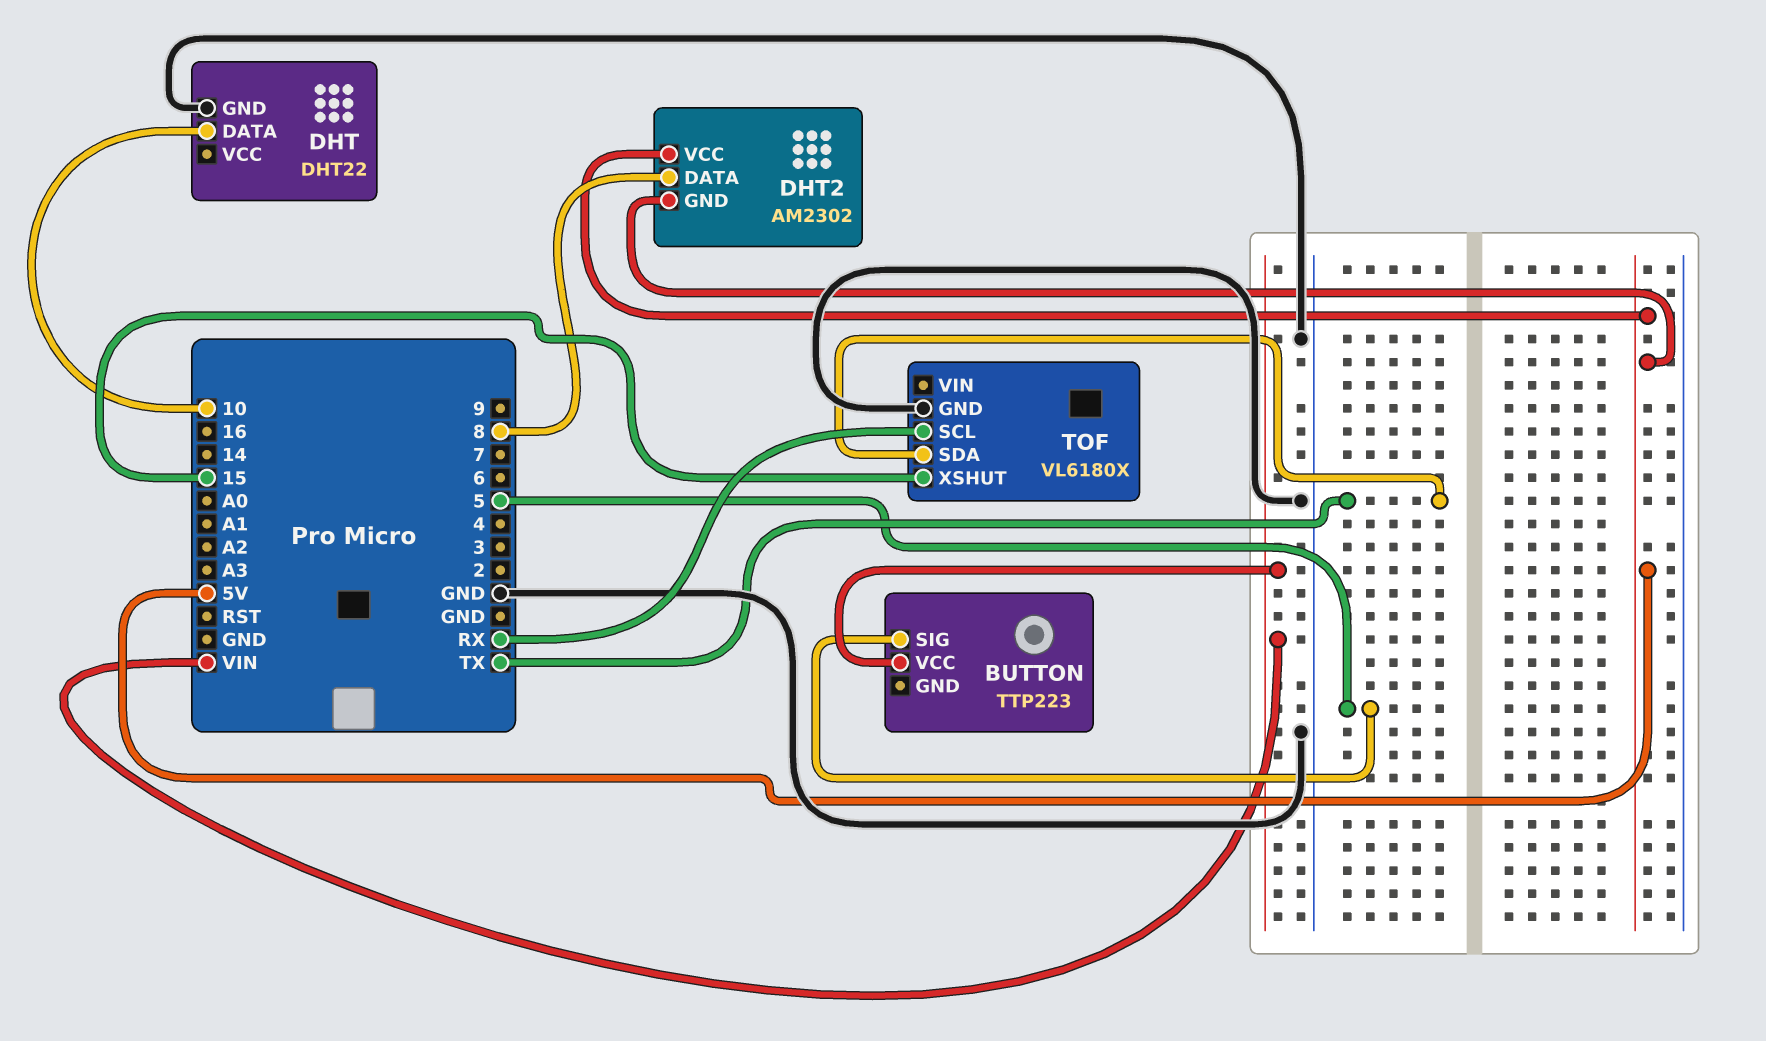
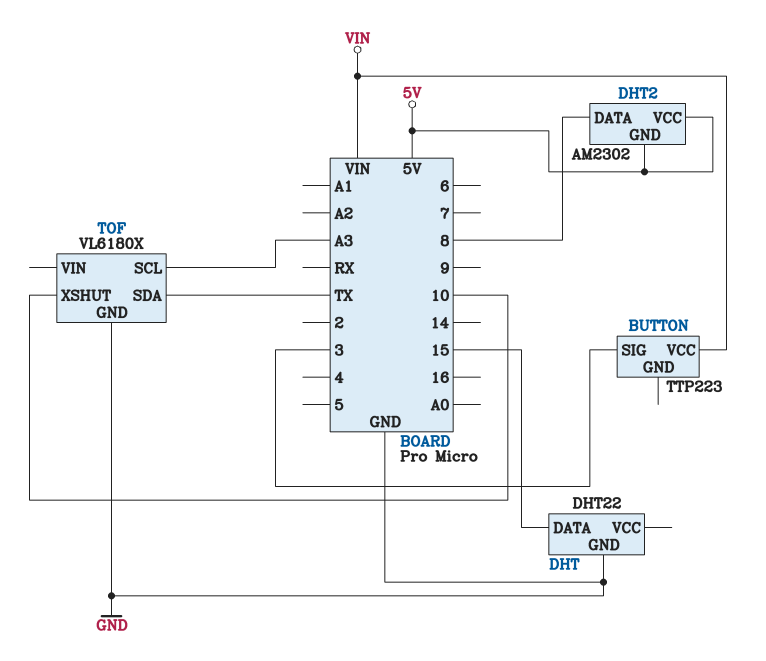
BUTTON pin SIG: 5 -> 3
DHT pin DATA: 10 -> 15
TOF pin SCL: RX -> A3
TOF pin XSHUT: 15 -> 10

